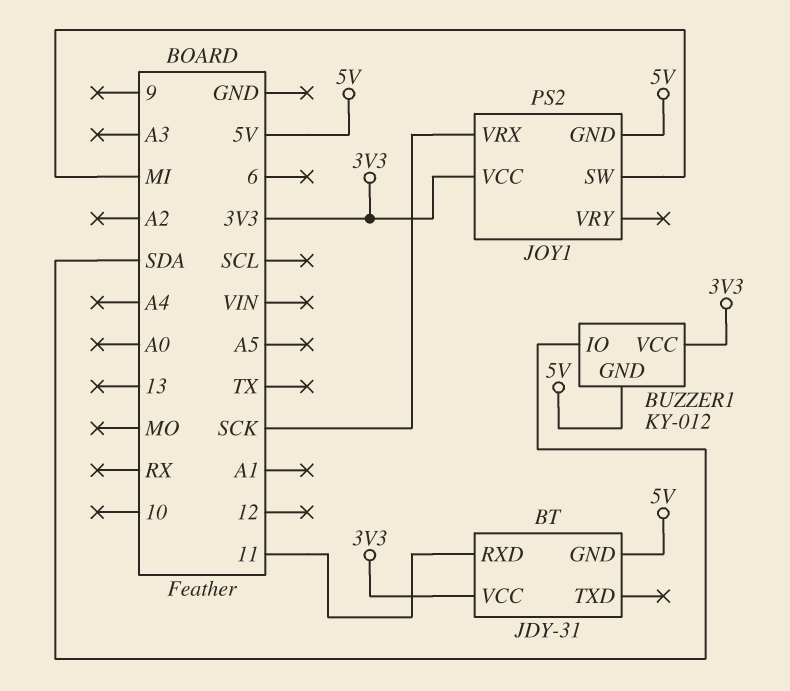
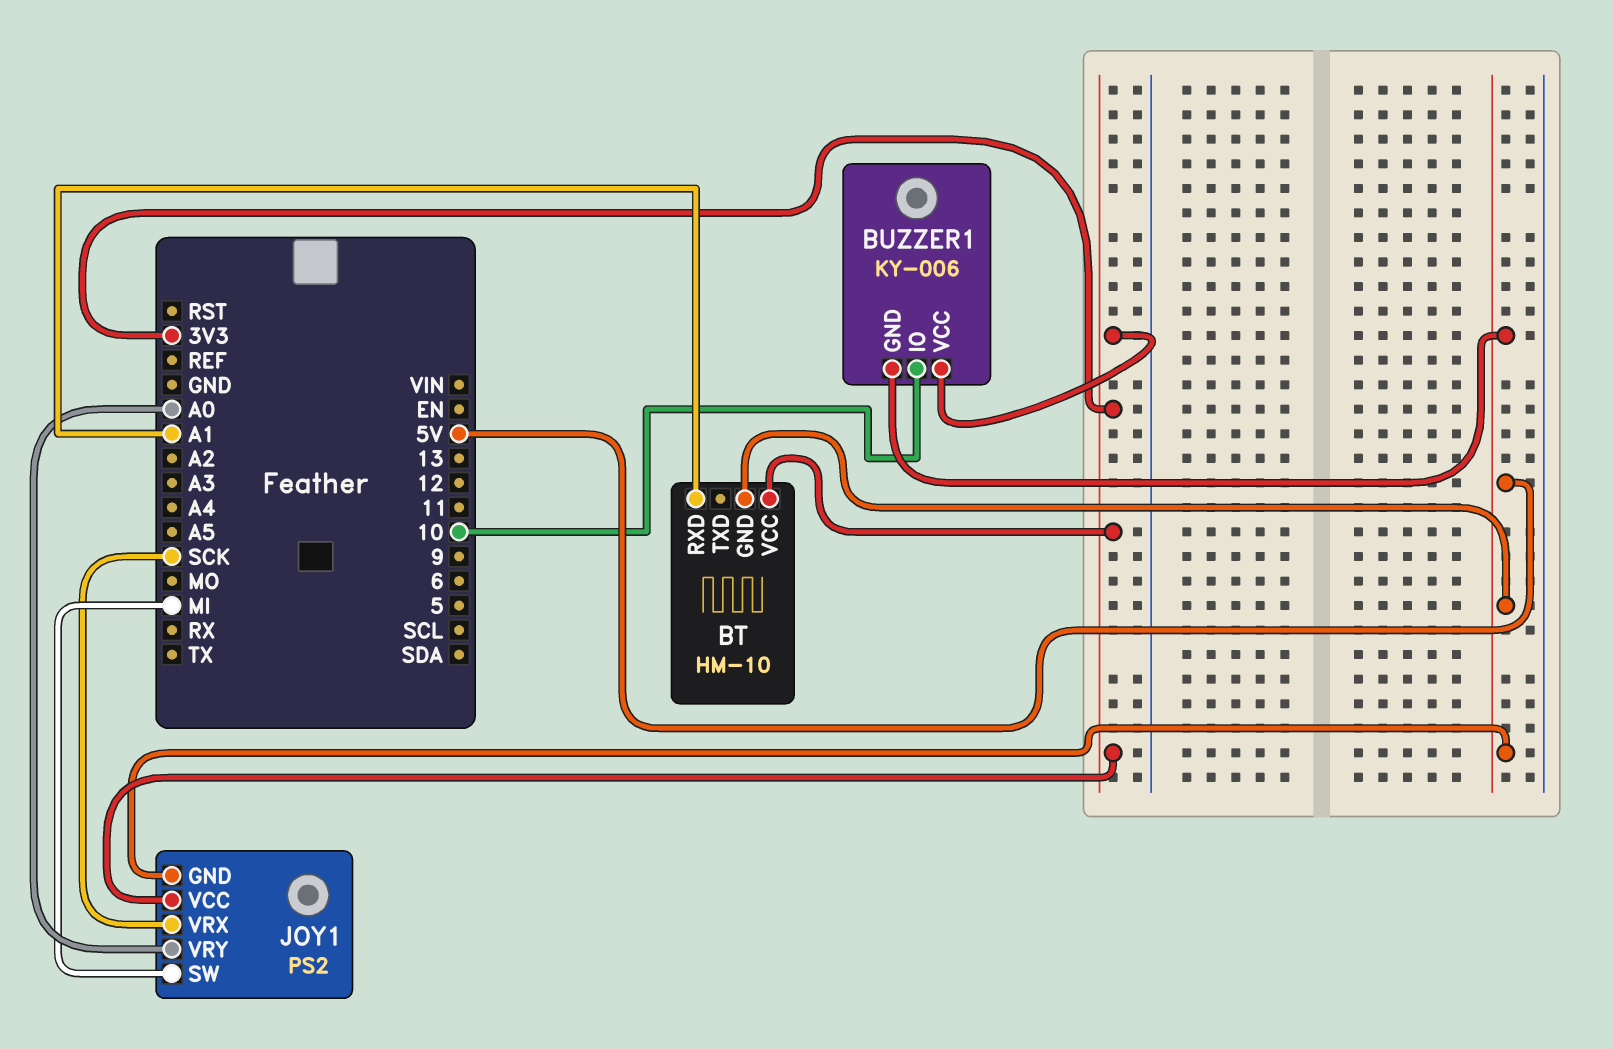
BT: JDY-31 -> HM-10
BT pin RXD: 11 -> A1
BUZZER1: KY-012 -> KY-006
BUZZER1 pin IO: SDA -> 10
JOY1 pin VRY: none -> A0

